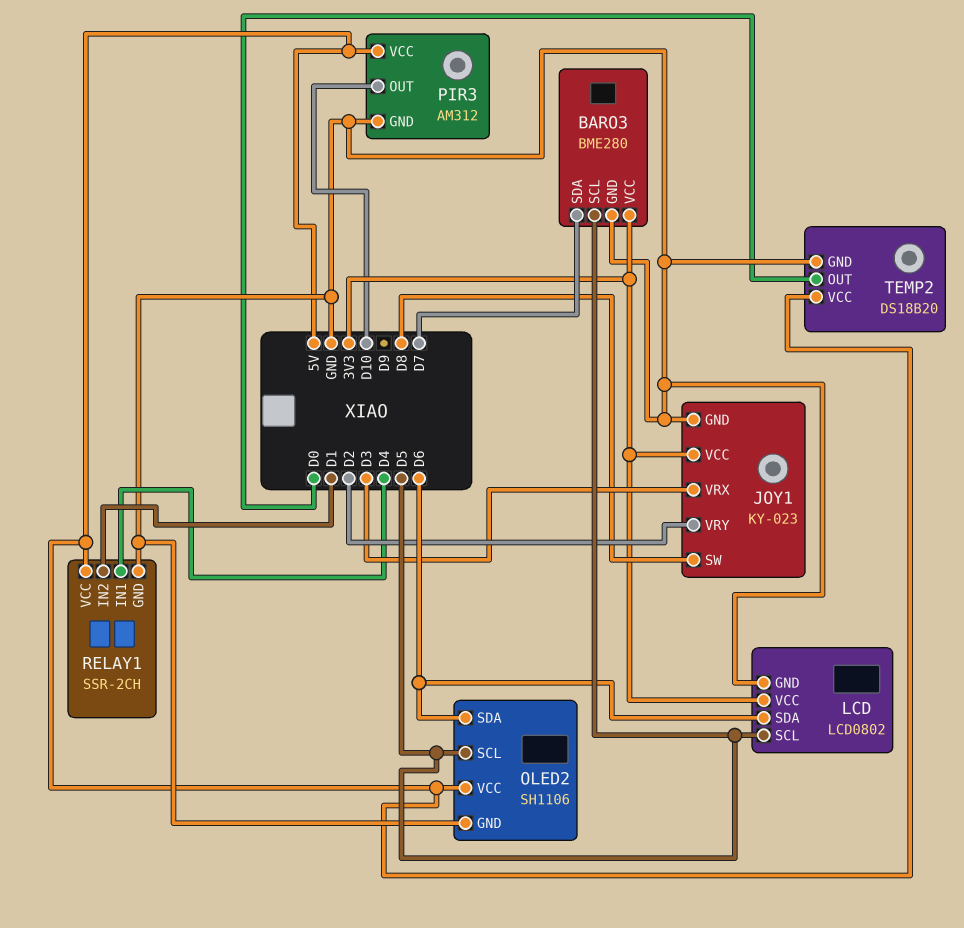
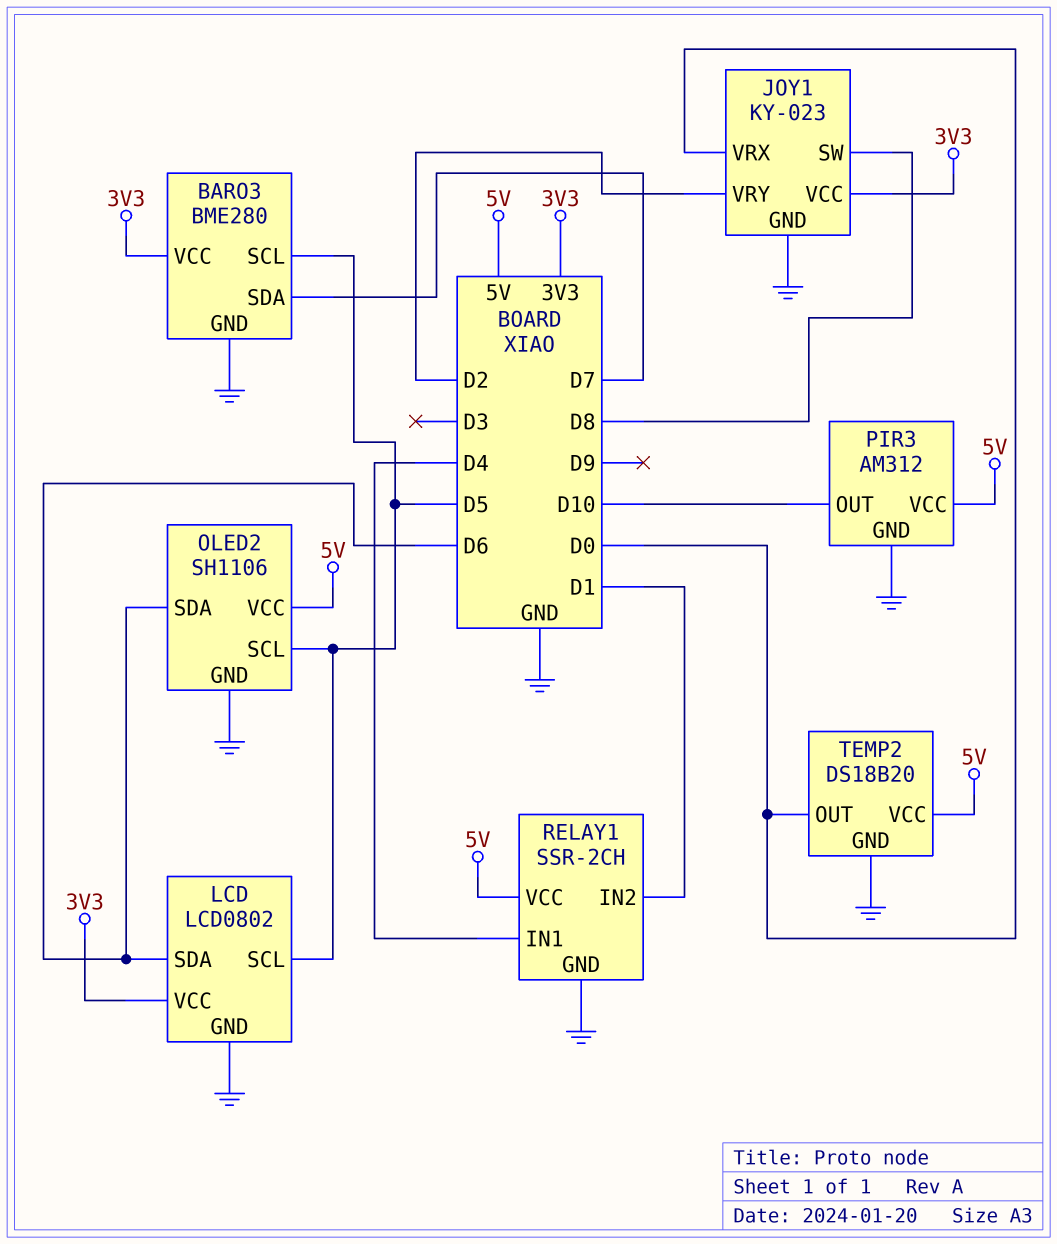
JOY1 pin VRX: D3 -> D0

